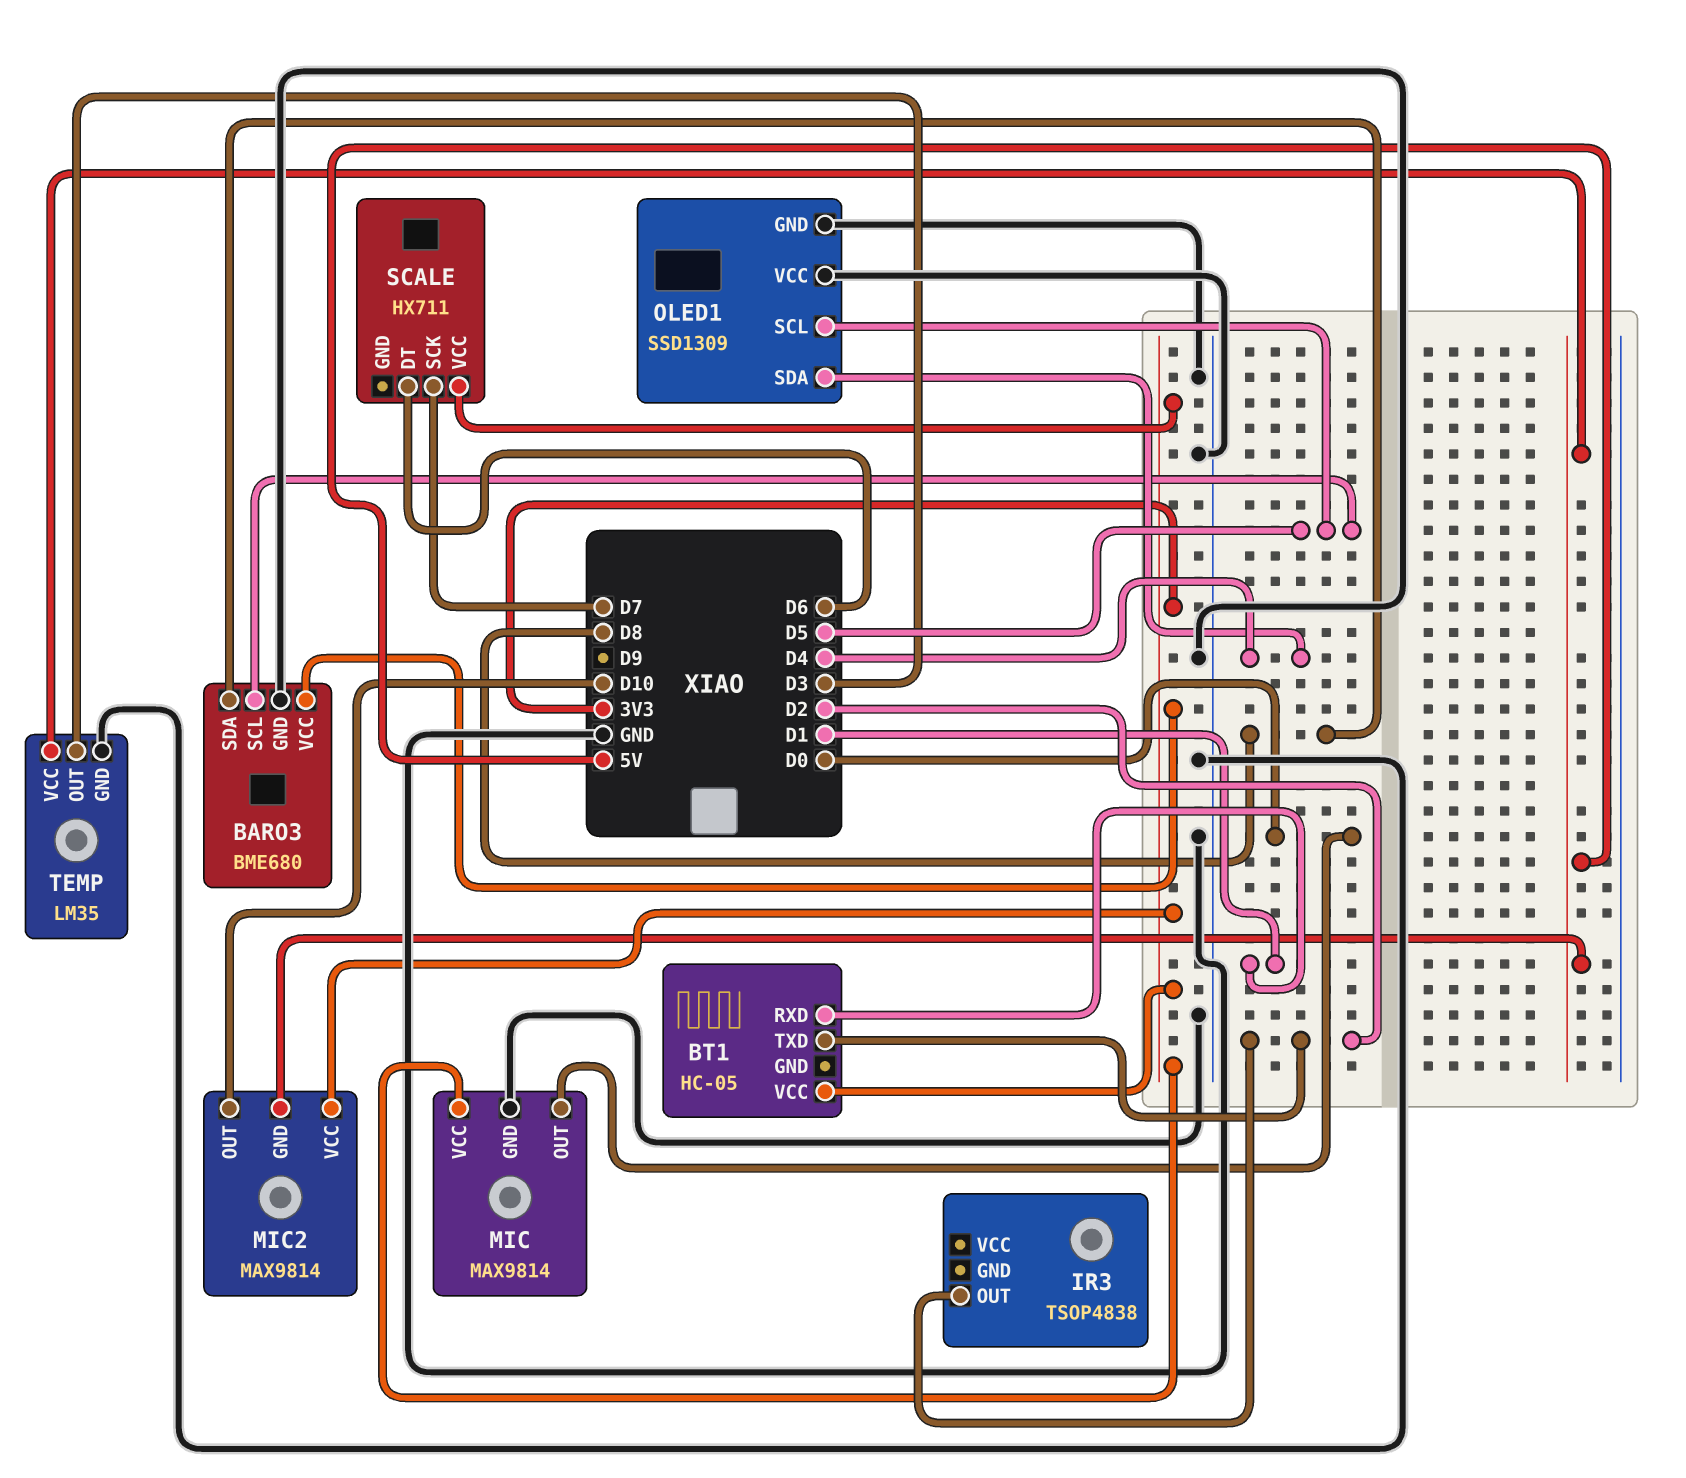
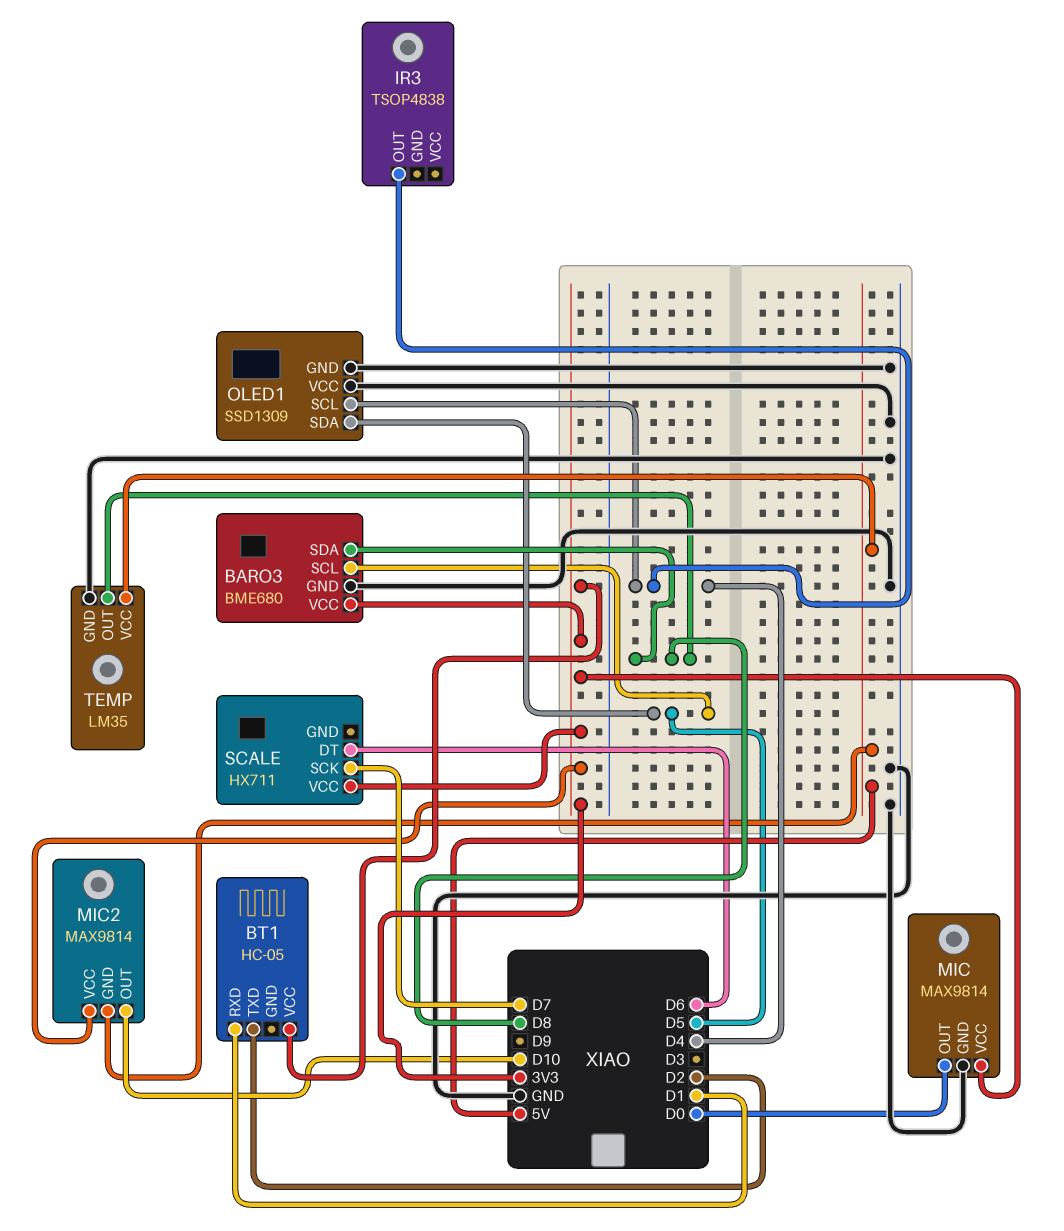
IR3 pin OUT: D2 -> D4
OLED1 pin SCL: D5 -> D4
OLED1 pin SDA: D4 -> D5
TEMP pin OUT: D3 -> D8

